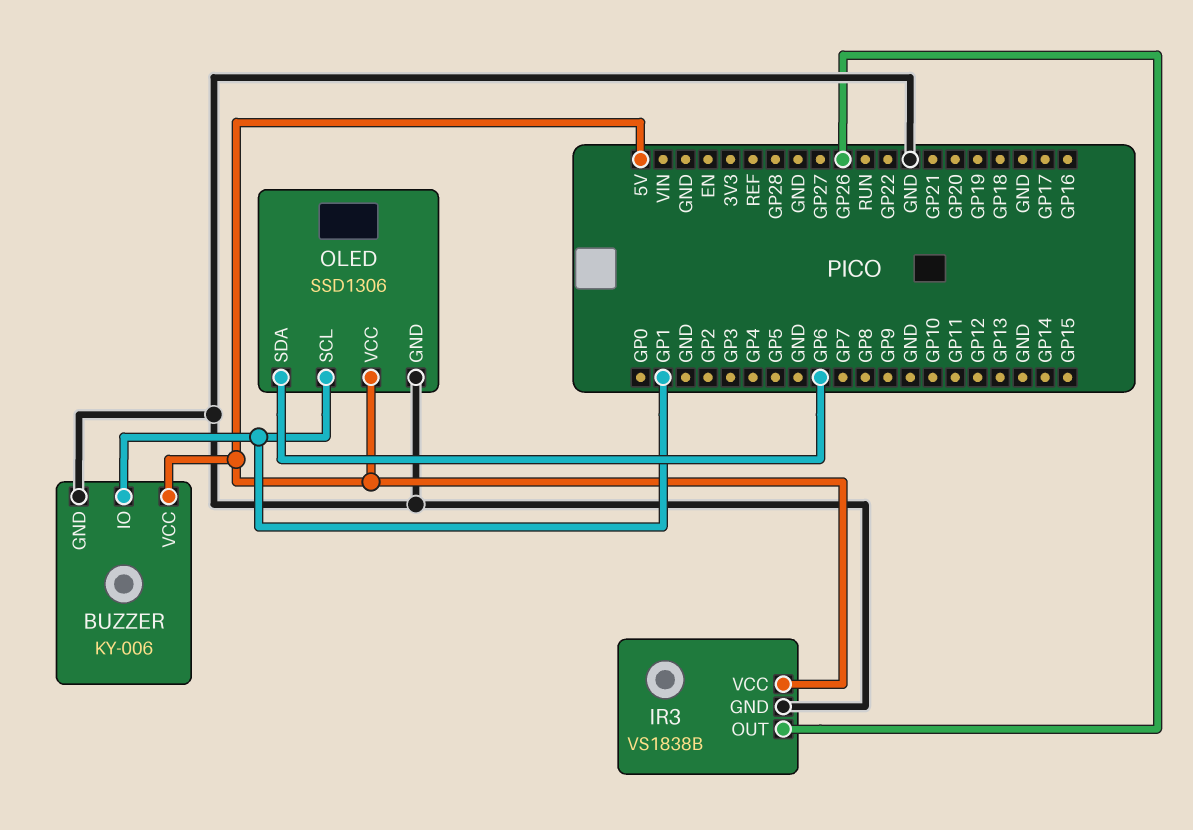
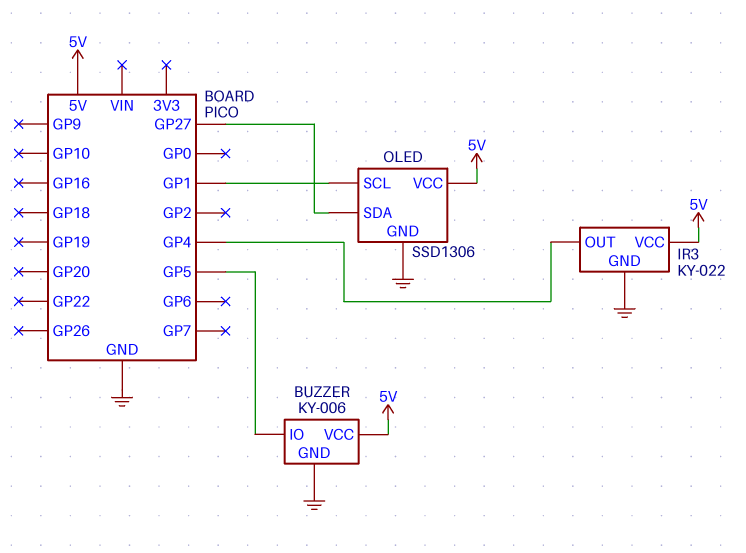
BUZZER pin IO: GP1 -> GP5
IR3: VS1838B -> KY-022
IR3 pin OUT: GP26 -> GP4
OLED pin SDA: GP6 -> GP27

